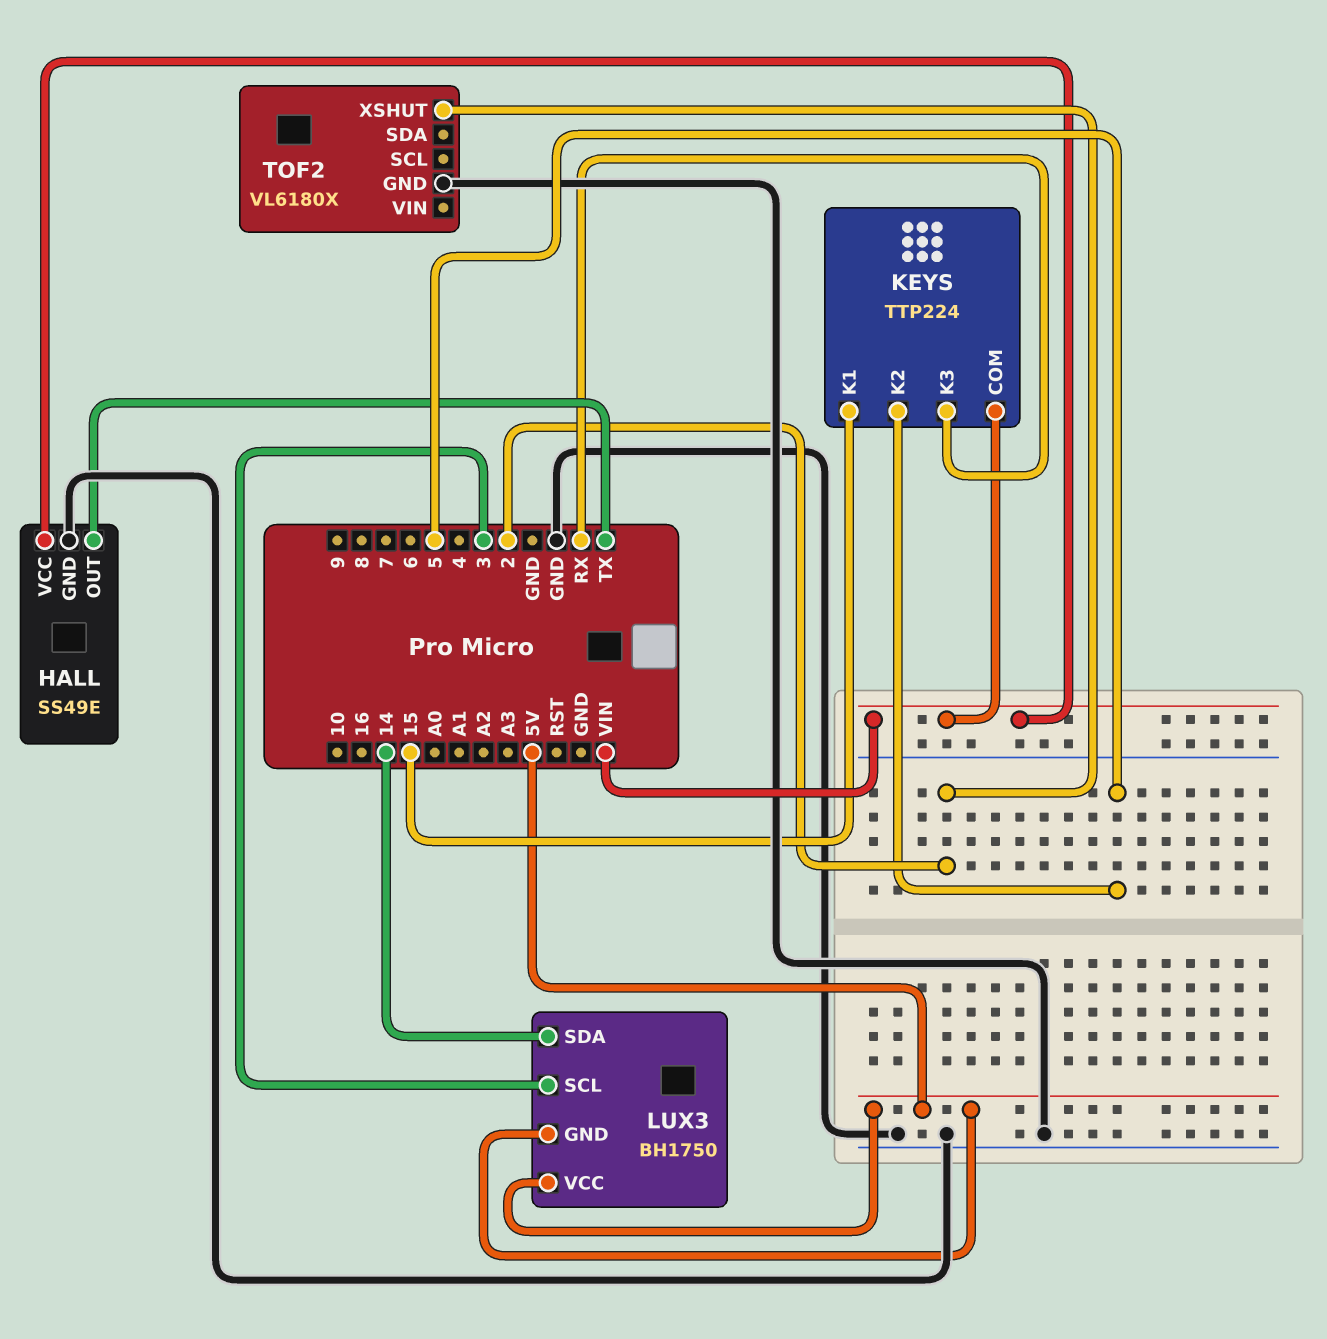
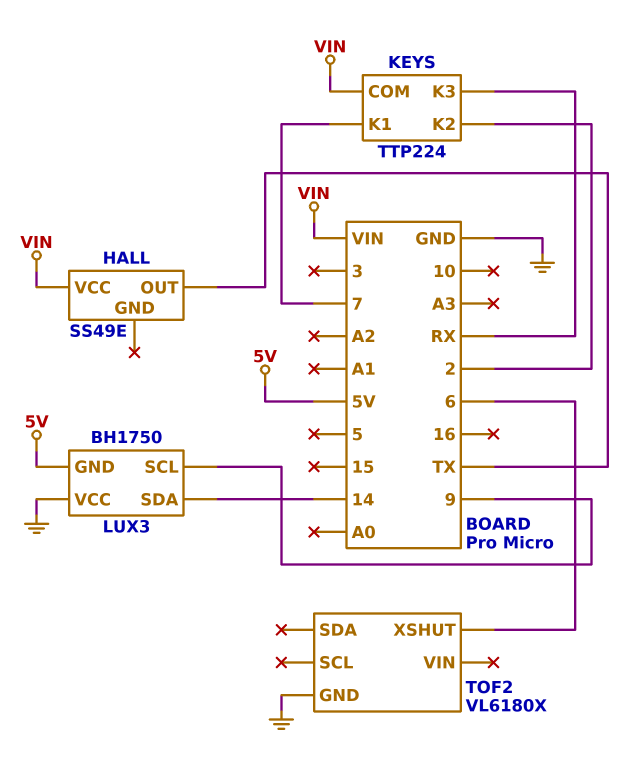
HALL pin GND: GND -> none
KEYS pin K1: 15 -> 7
KEYS pin K2: 5 -> 2
LUX3 pin SCL: 3 -> 9
LUX3 pin VCC: 5V -> GND
TOF2 pin XSHUT: 2 -> 6

